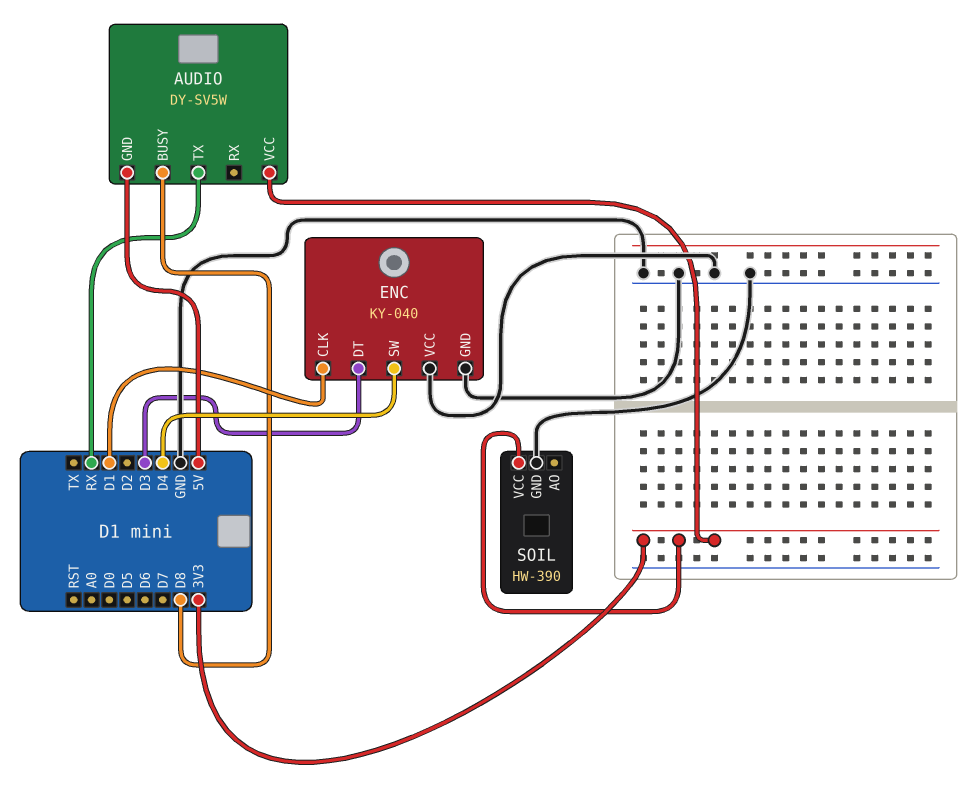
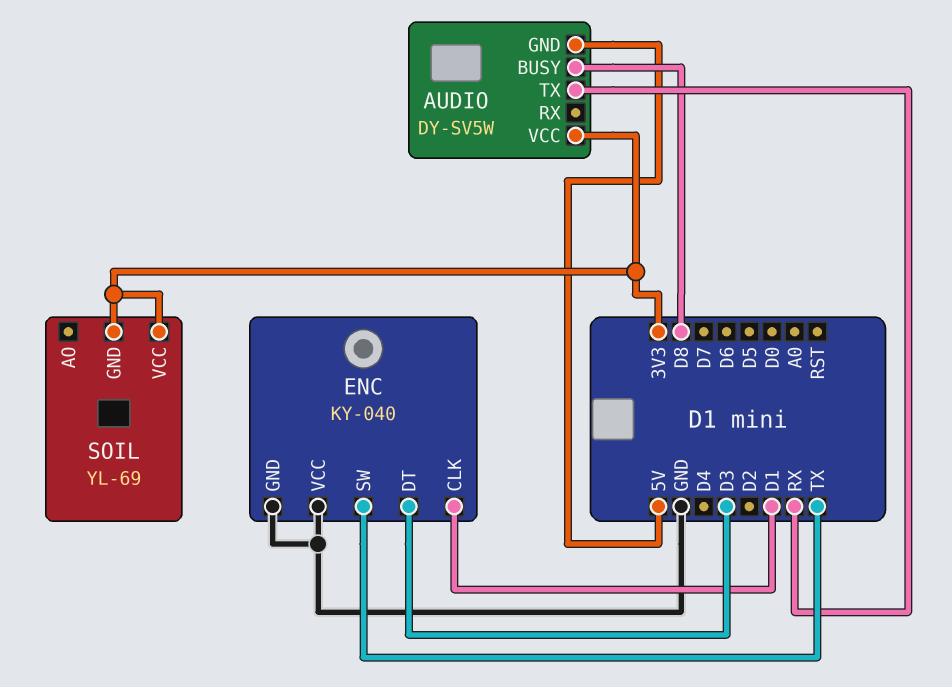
ENC pin SW: D4 -> TX
SOIL: HW-390 -> YL-69
SOIL pin GND: GND -> 3V3

